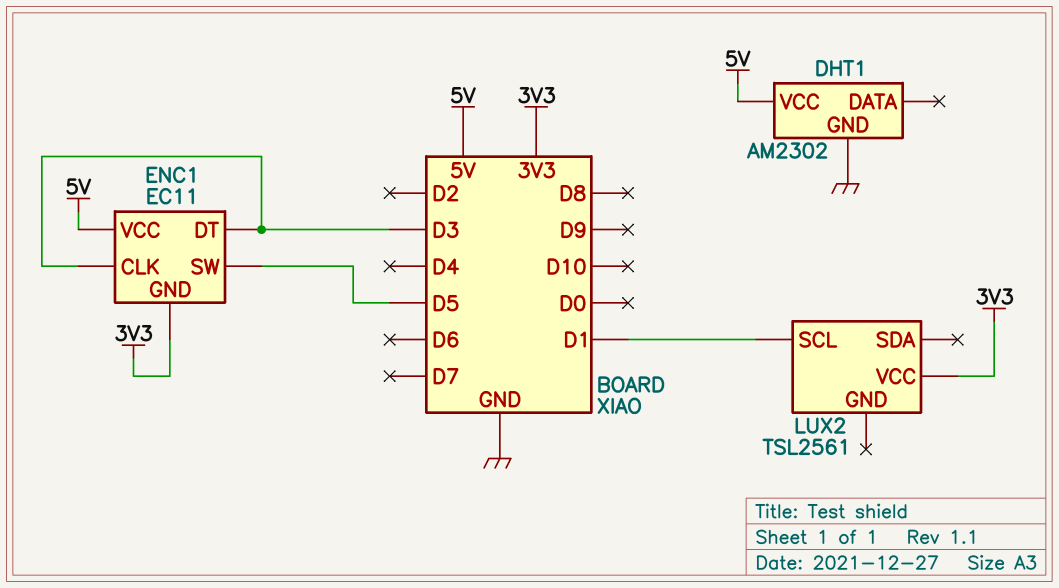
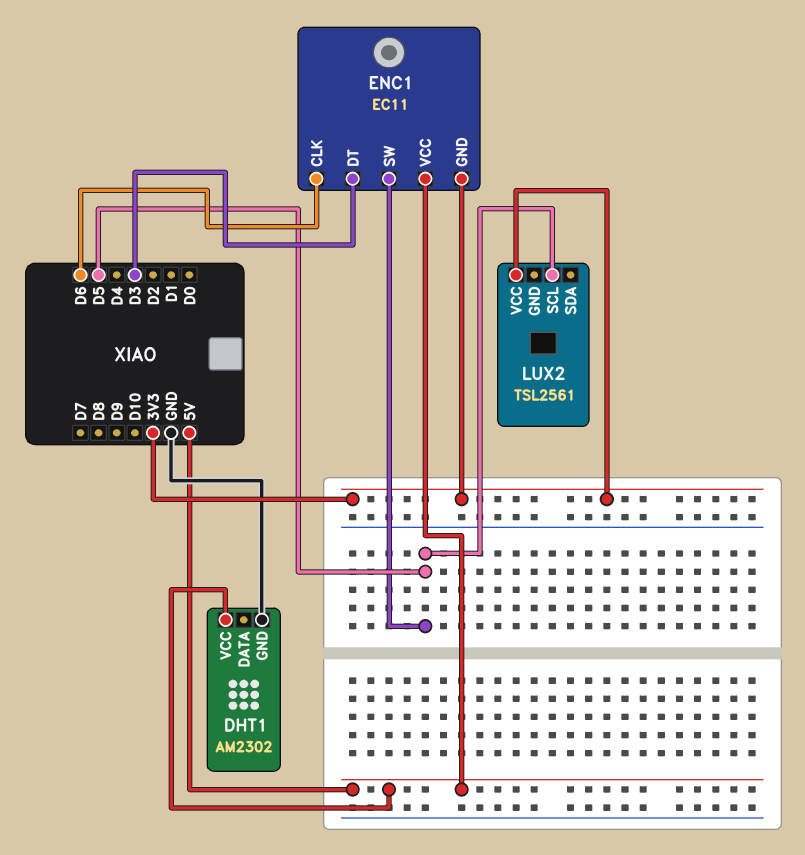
ENC1 pin CLK: D3 -> D6
LUX2 pin SCL: D1 -> D5

